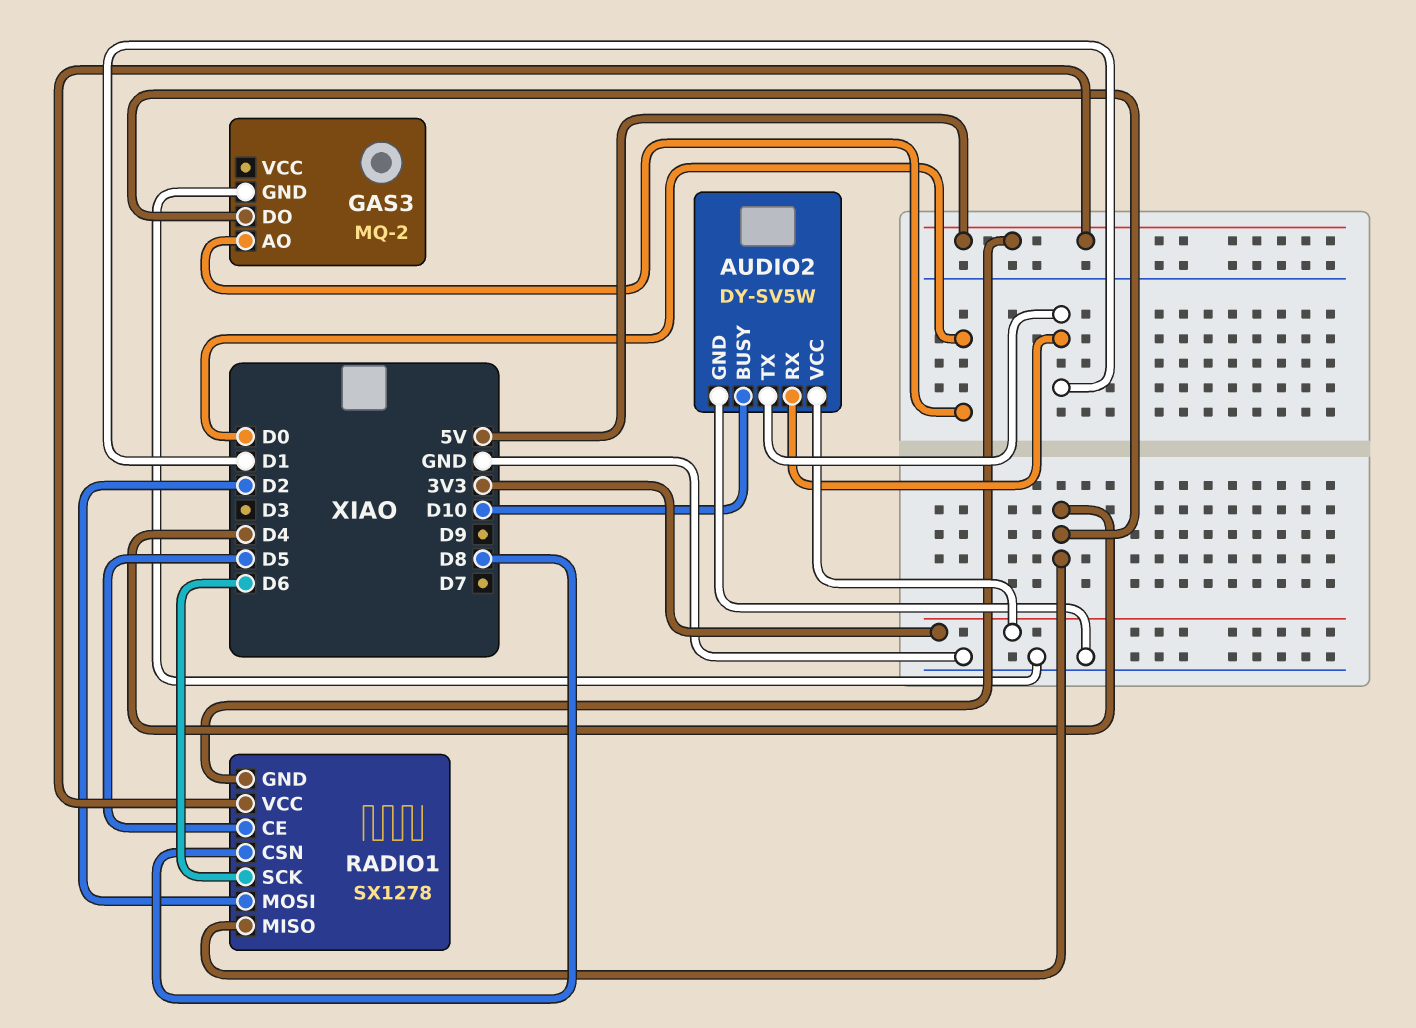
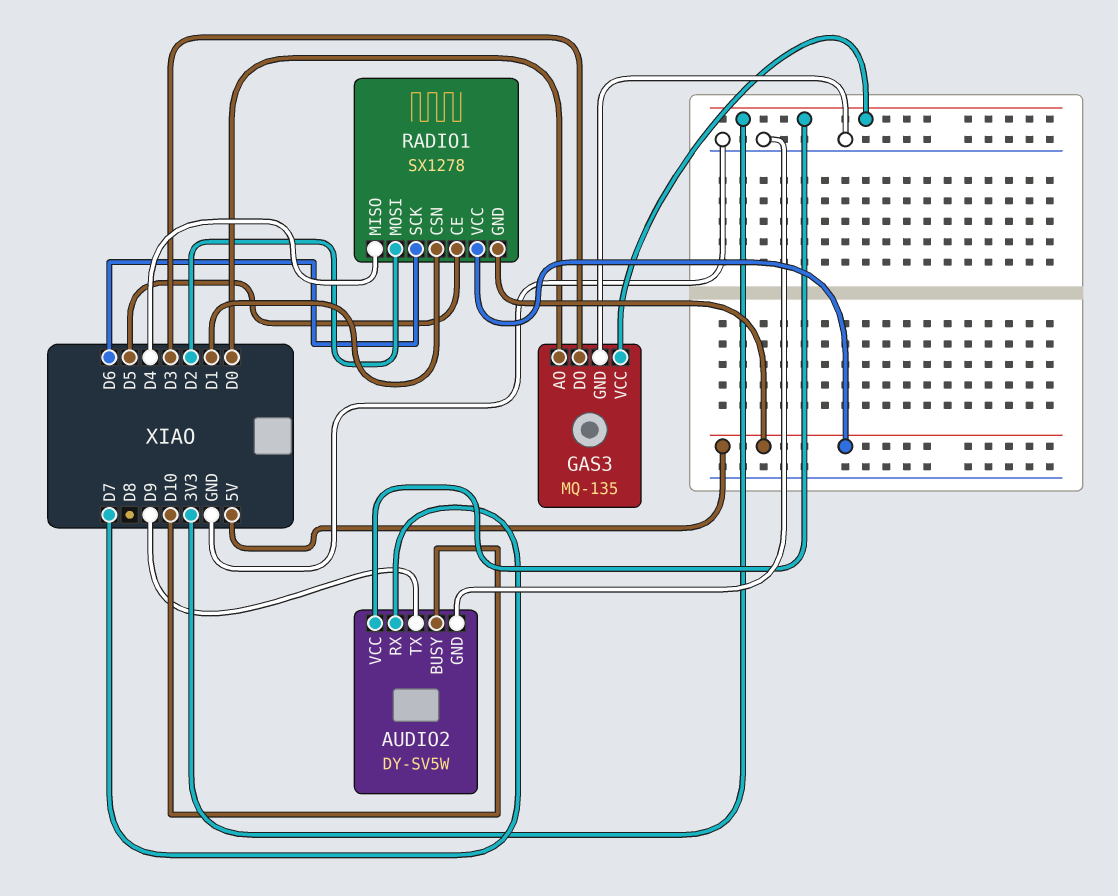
AUDIO2 pin RX: D1 -> D7
AUDIO2 pin TX: D1 -> D9
GAS3: MQ-2 -> MQ-135
GAS3 pin DO: D4 -> D3
GAS3 pin VCC: none -> 3V3
RADIO1 pin CSN: D8 -> D1

